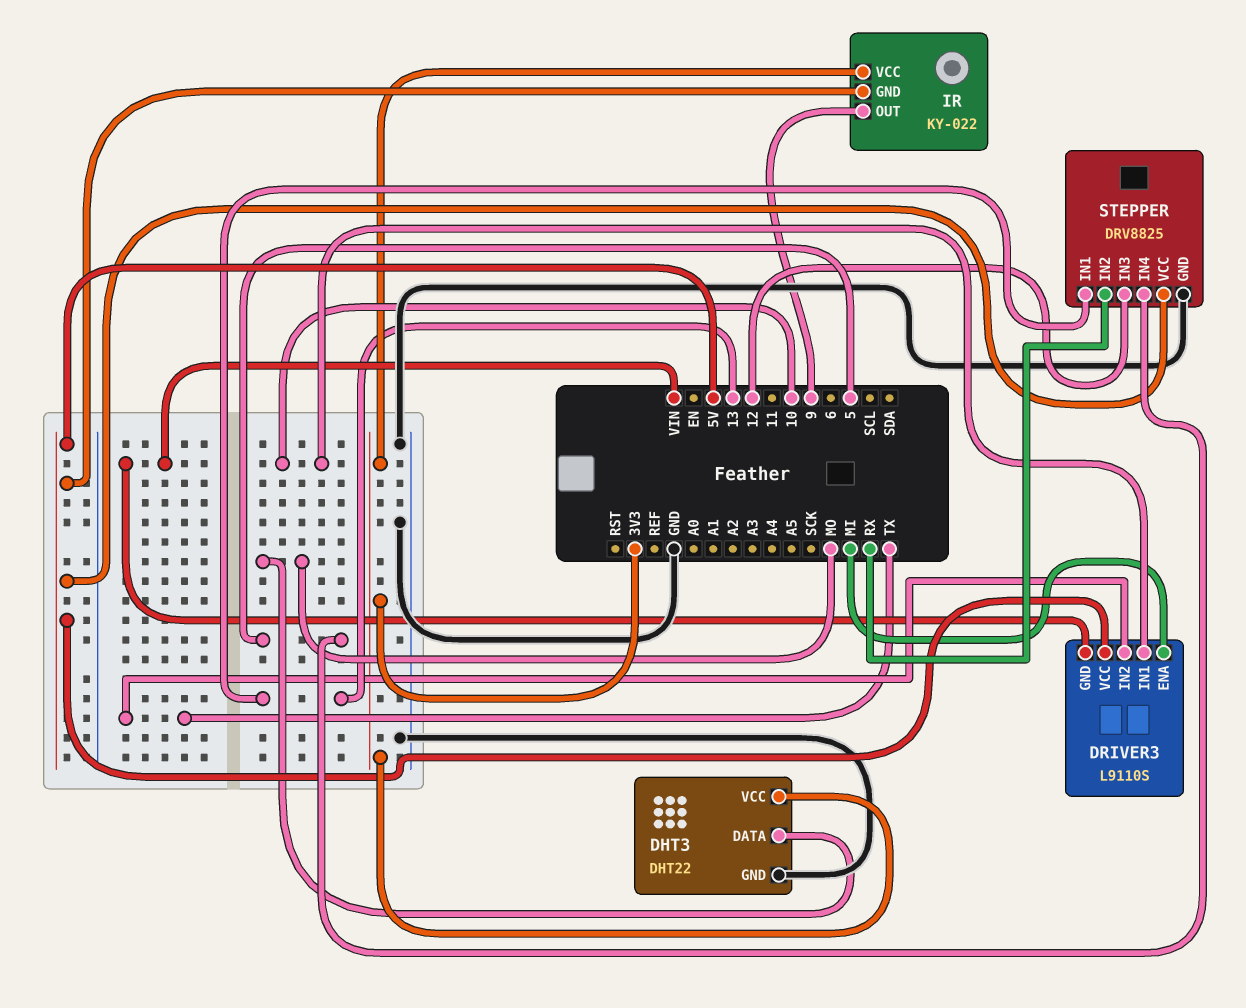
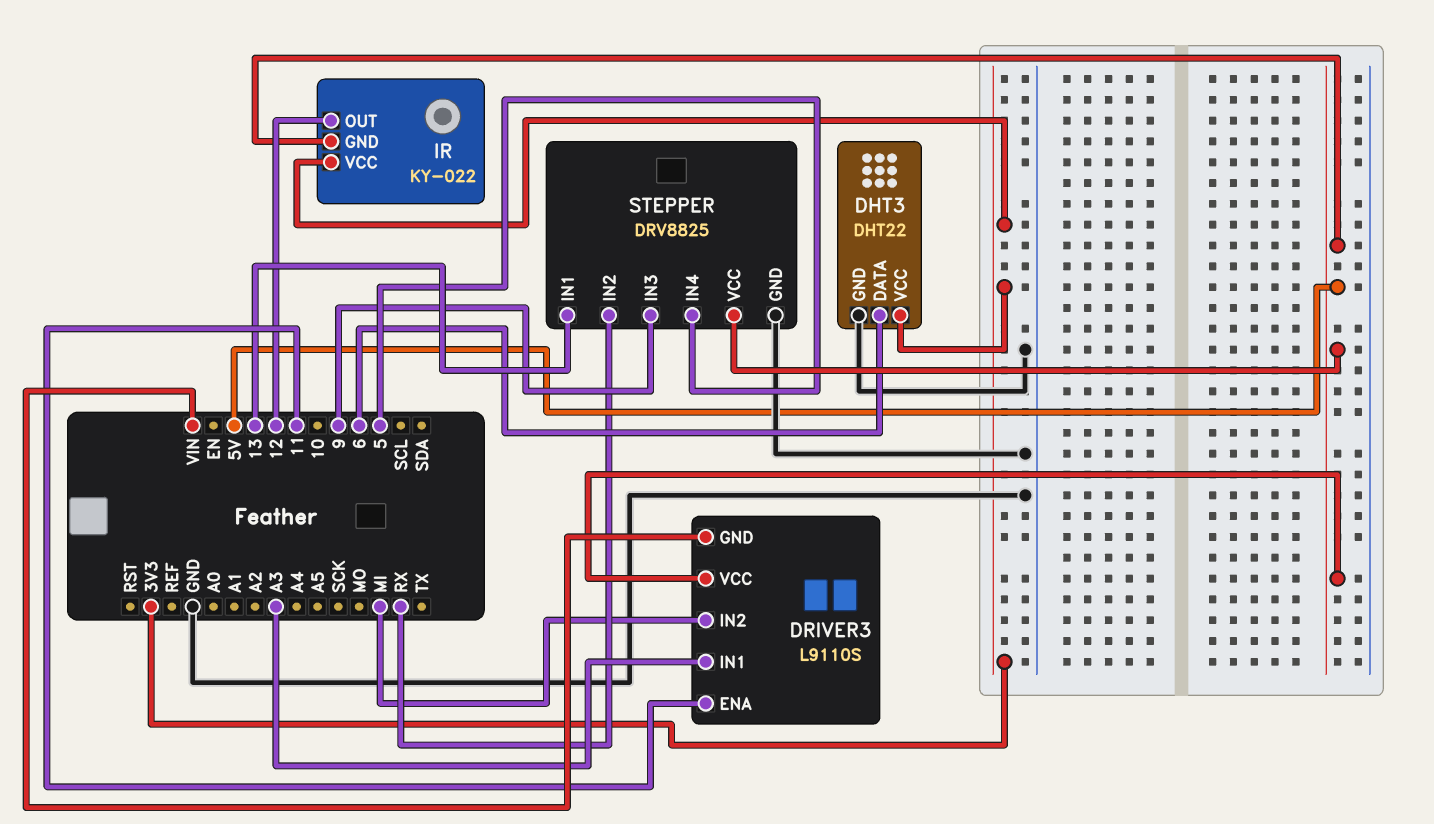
DHT3 pin DATA: MO -> 6
DRIVER3 pin ENA: MI -> 11
DRIVER3 pin IN1: 10 -> A3
DRIVER3 pin IN2: TX -> MI
IR pin OUT: 9 -> 12
STEPPER pin IN3: 12 -> 9

